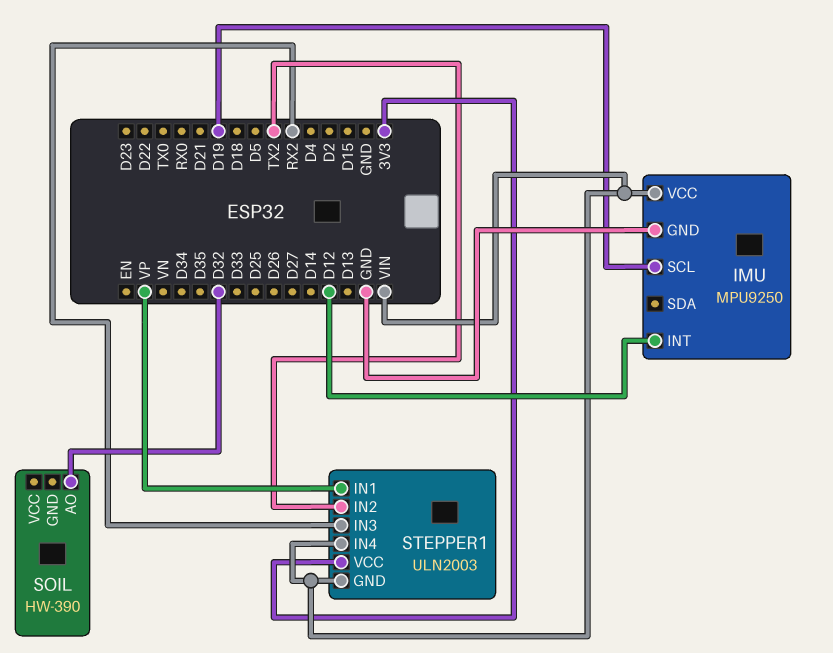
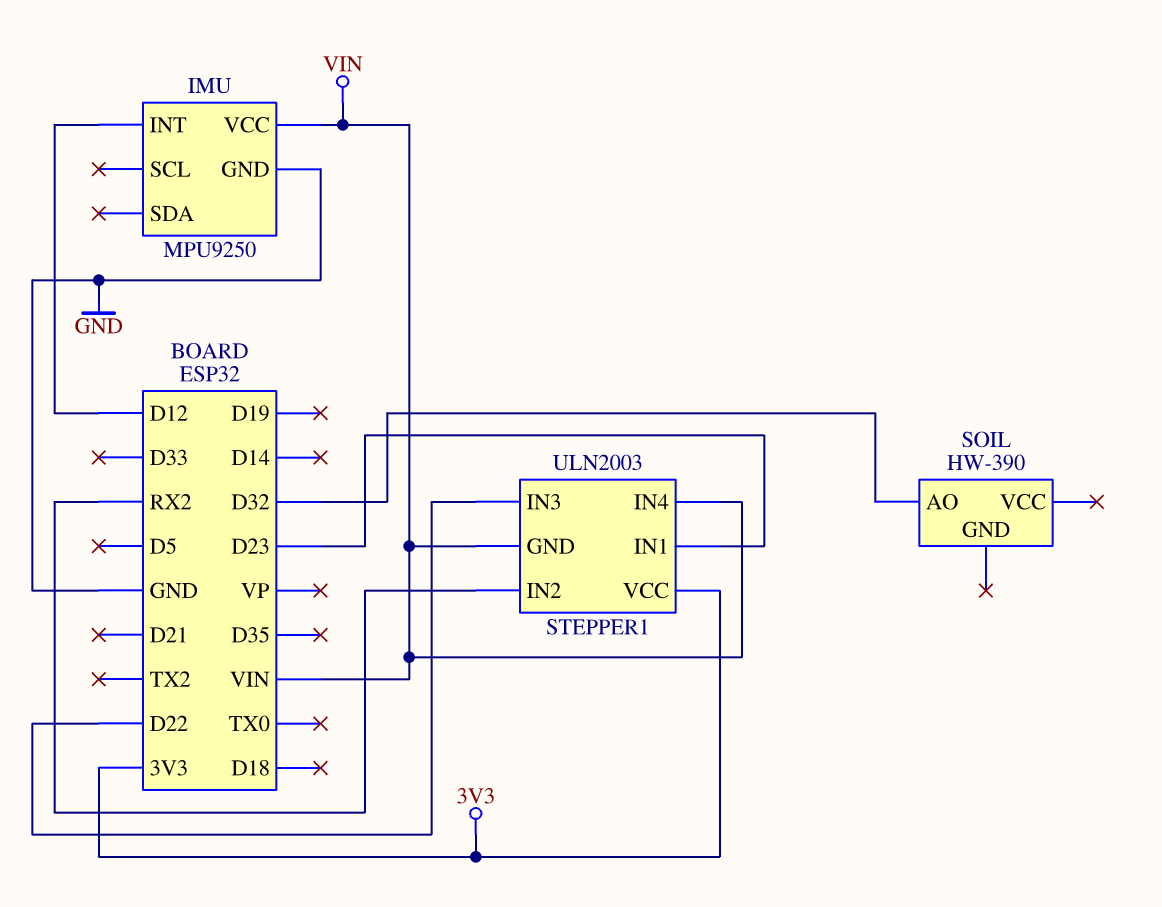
IMU pin SCL: D19 -> none
STEPPER1 pin IN1: VP -> D23
STEPPER1 pin IN2: TX2 -> RX2
STEPPER1 pin IN3: RX2 -> D22

